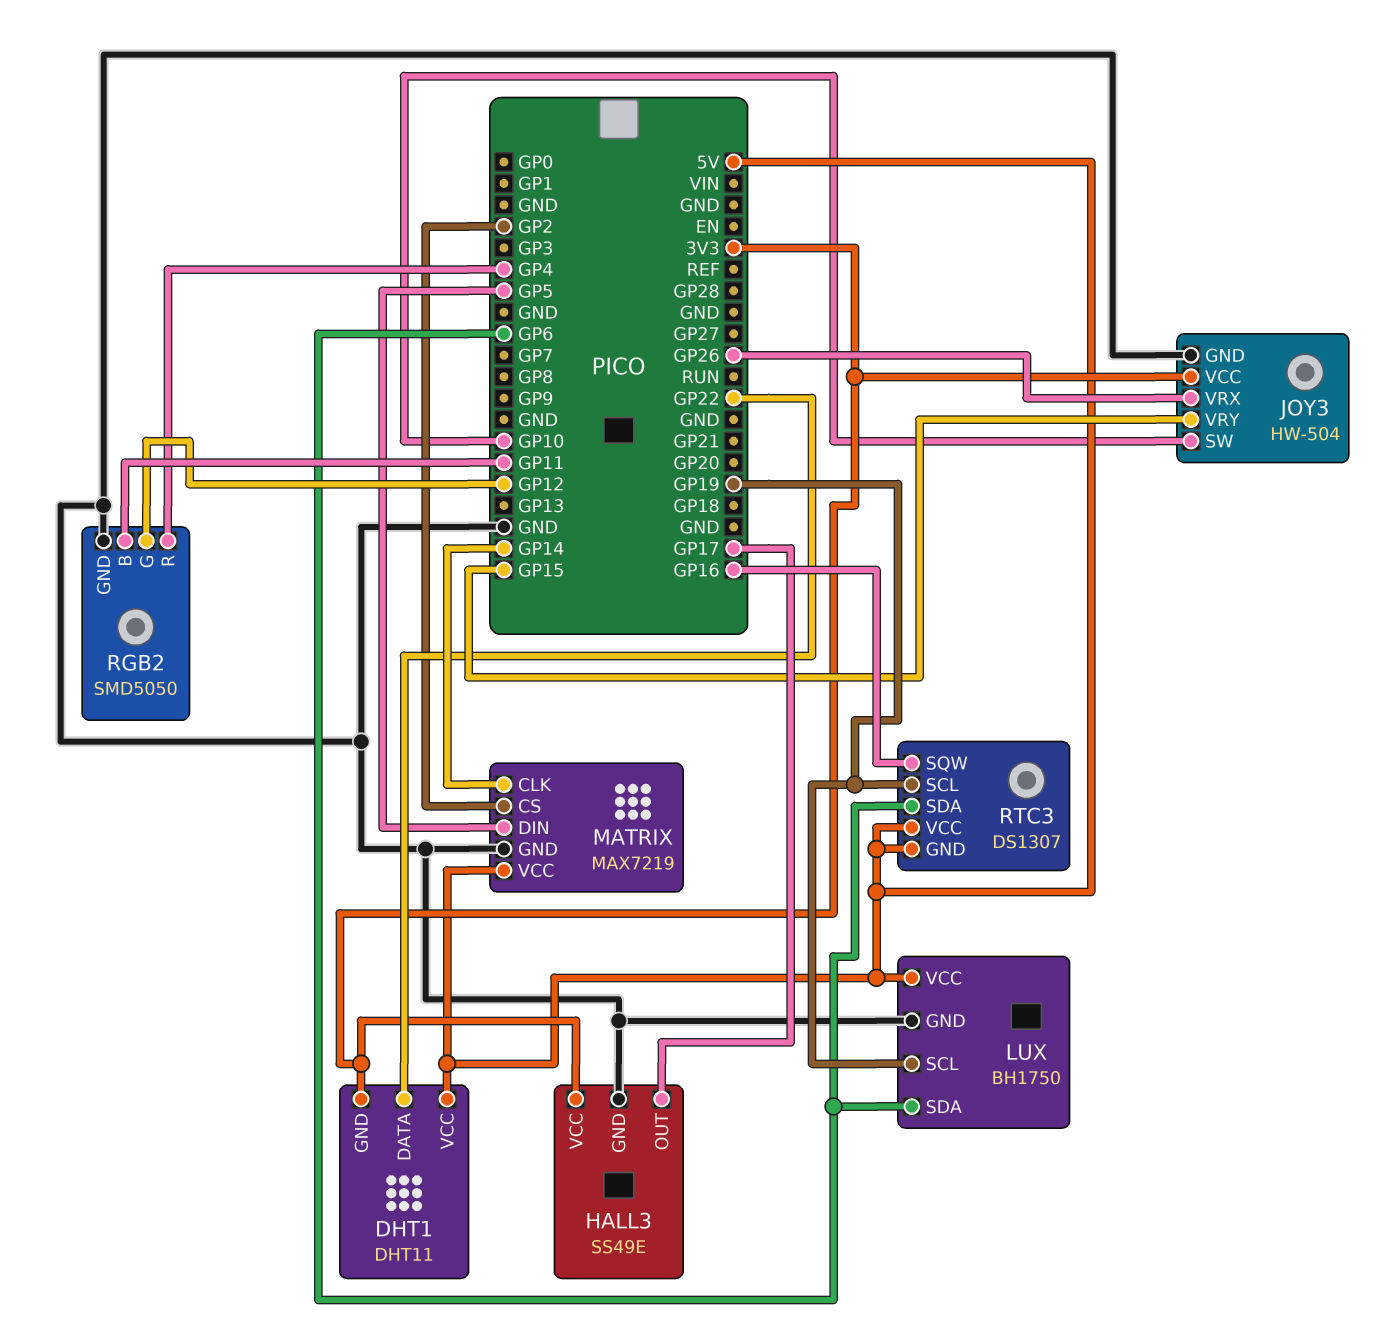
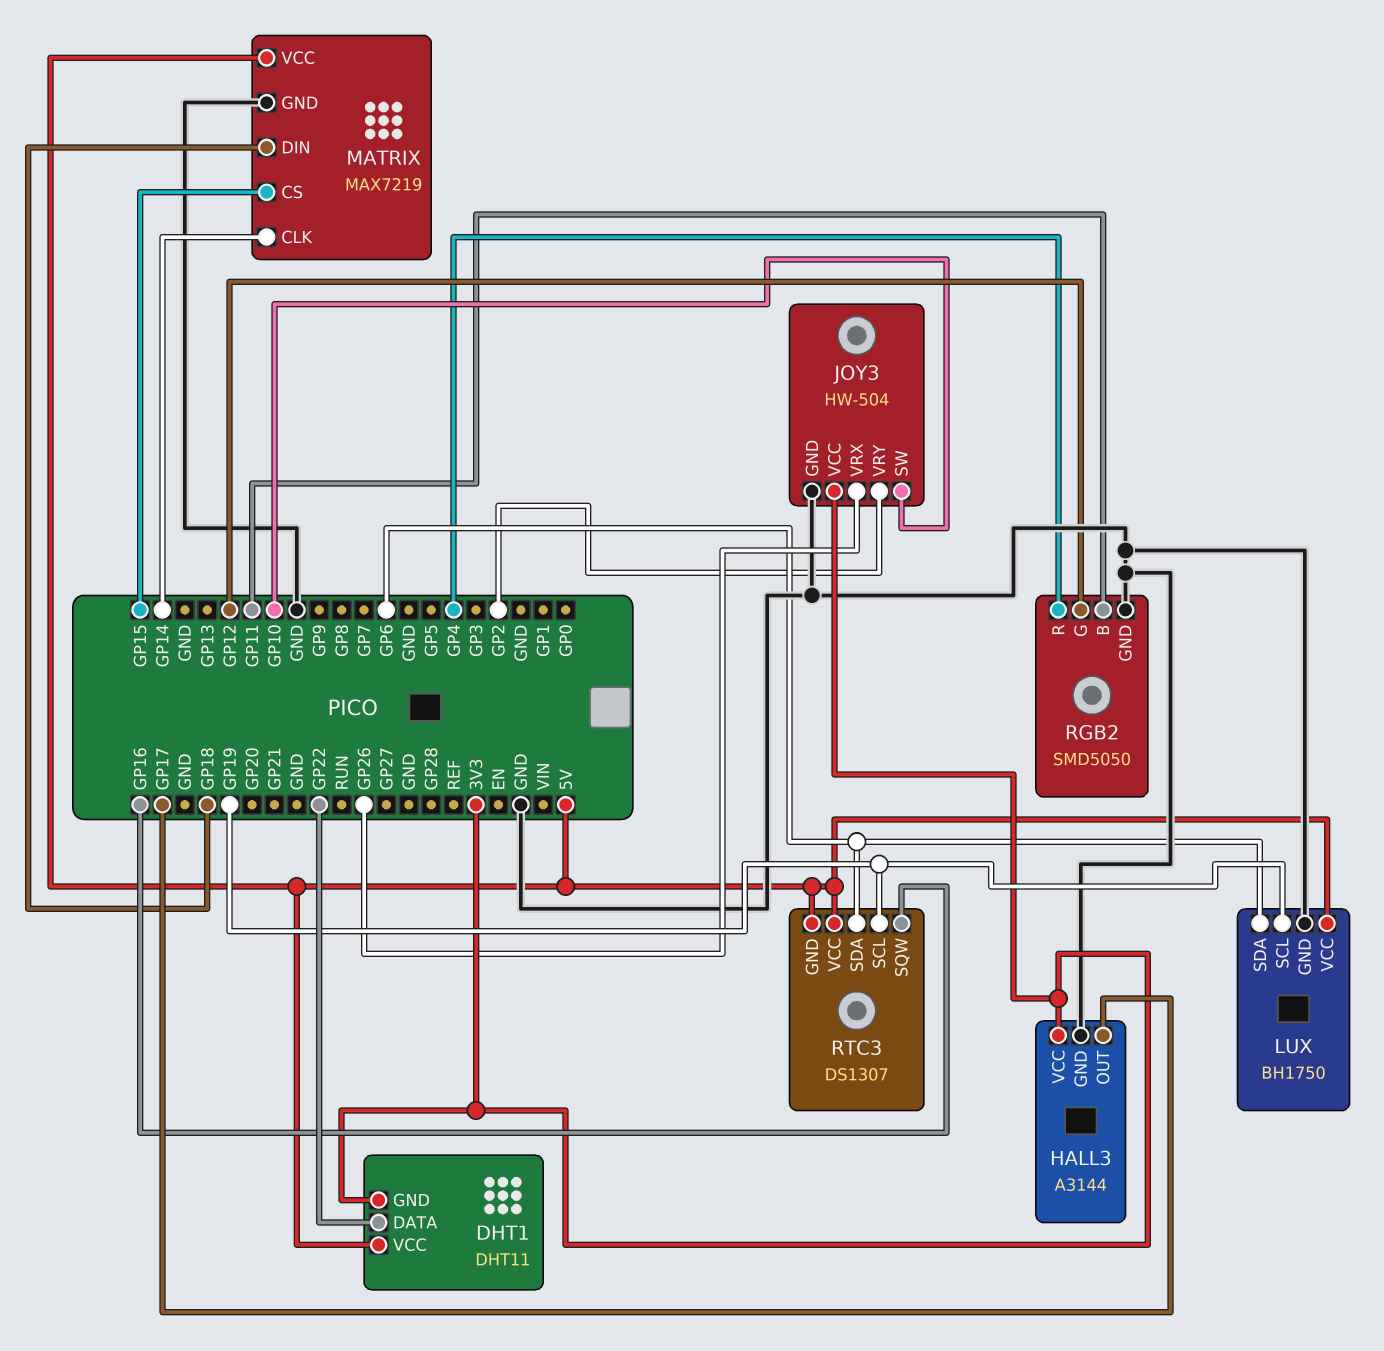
HALL3: SS49E -> A3144
JOY3 pin VRY: GP15 -> GP2
MATRIX pin CS: GP2 -> GP15
MATRIX pin DIN: GP5 -> GP18

